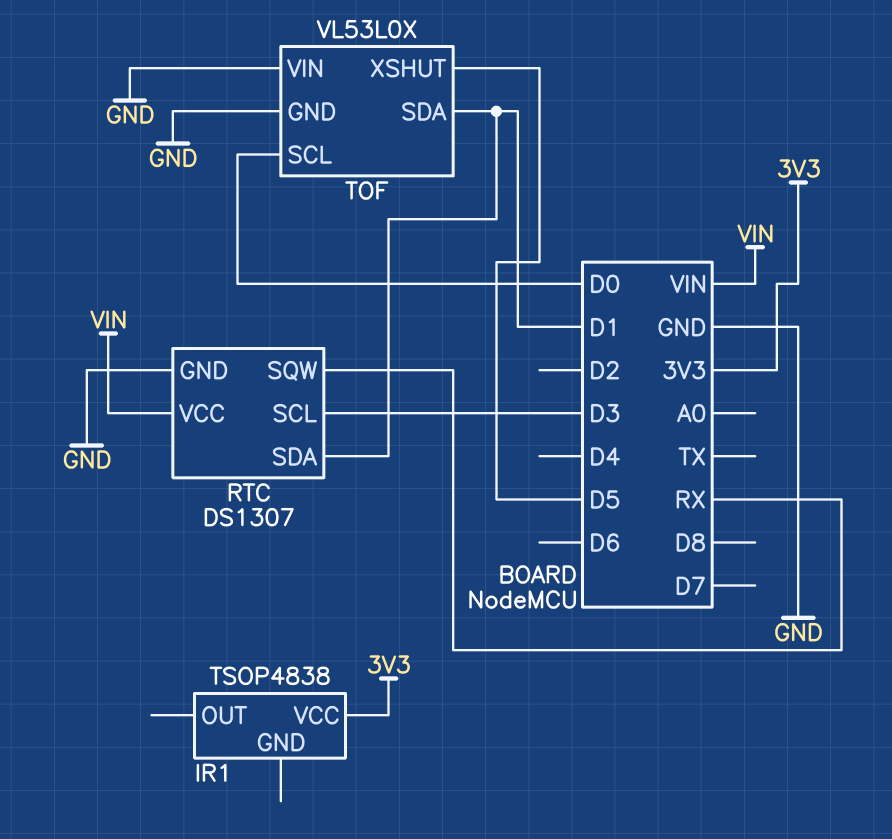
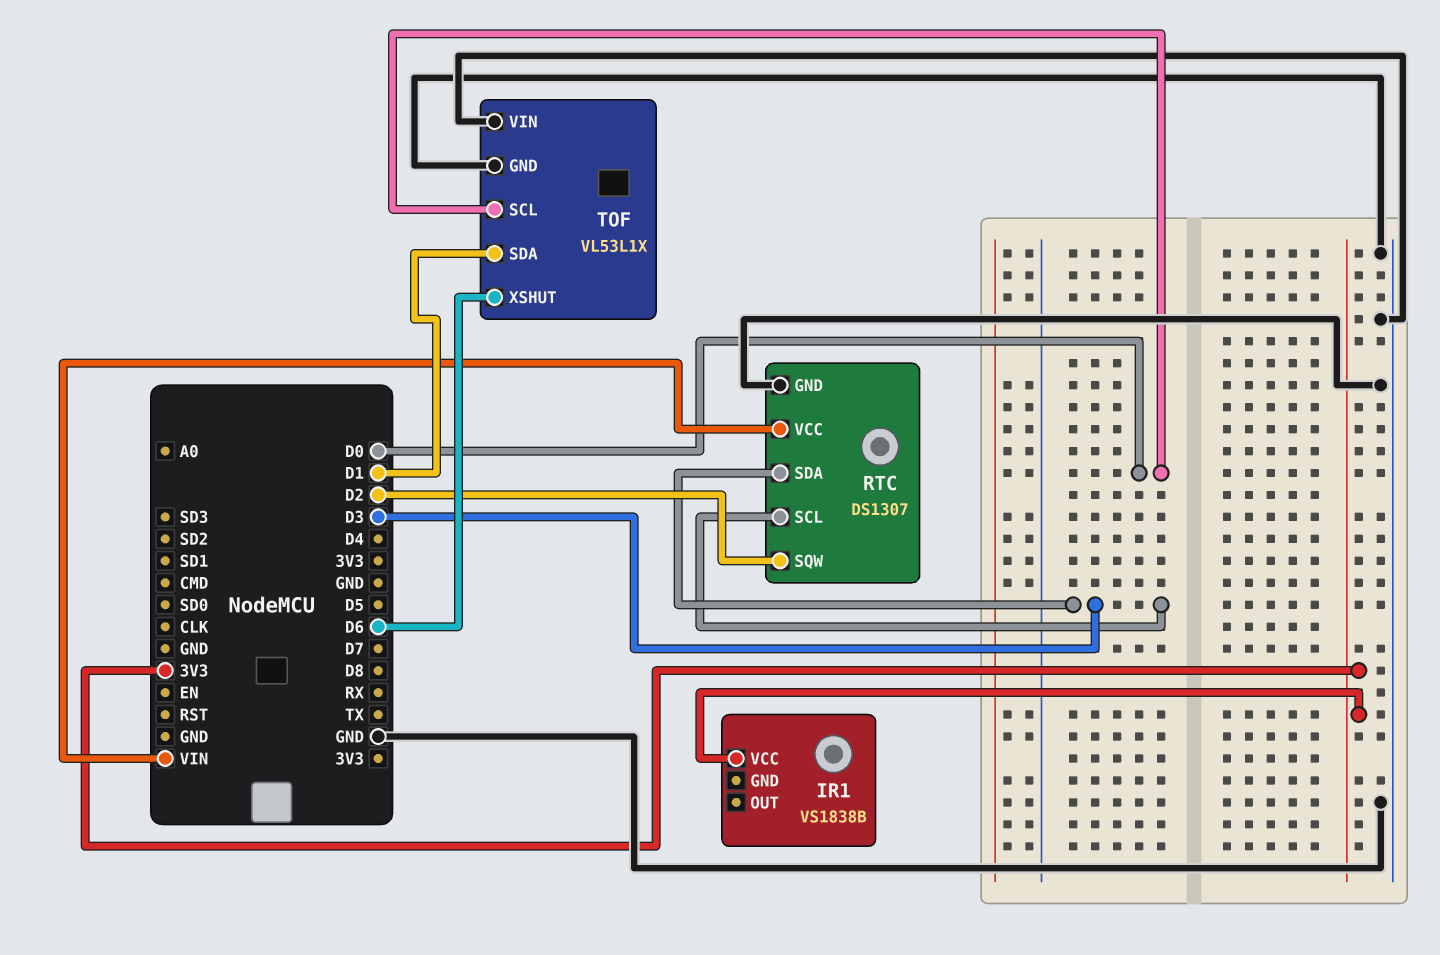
IR1: TSOP4838 -> VS1838B
RTC pin SDA: D1 -> D3
RTC pin SQW: RX -> D2
TOF: VL53L0X -> VL53L1X
TOF pin XSHUT: D5 -> D6

